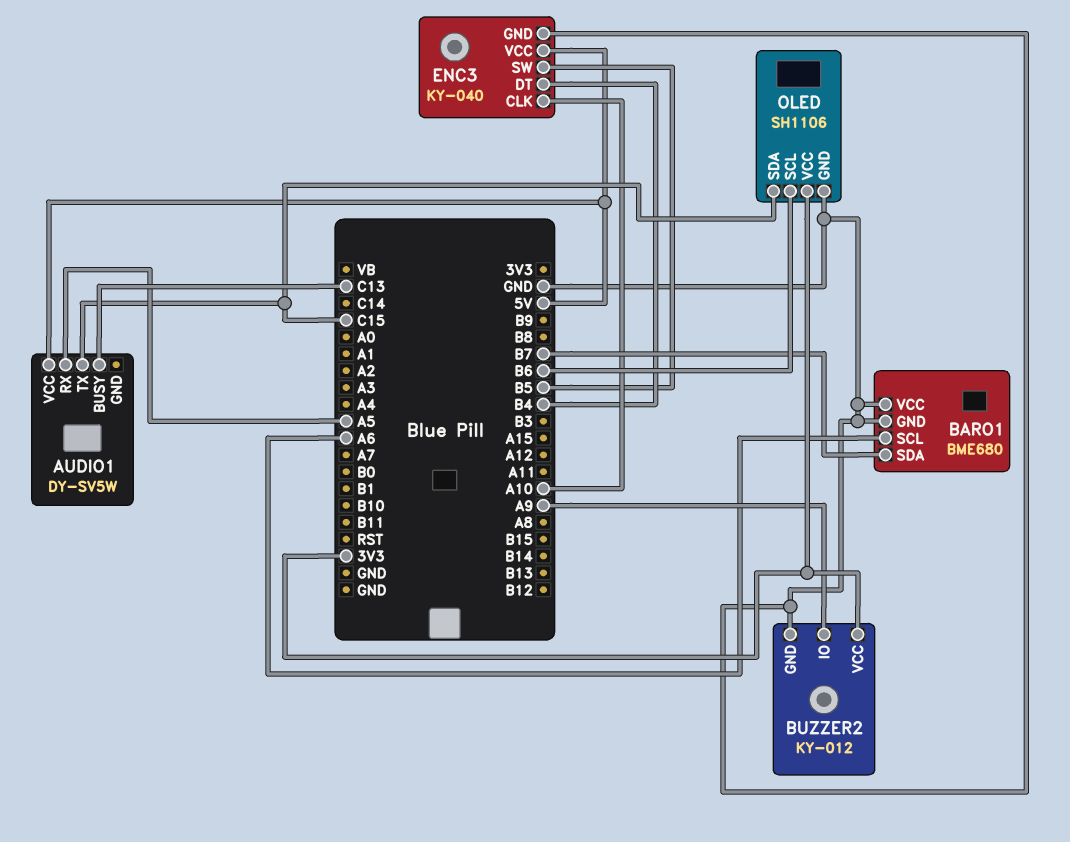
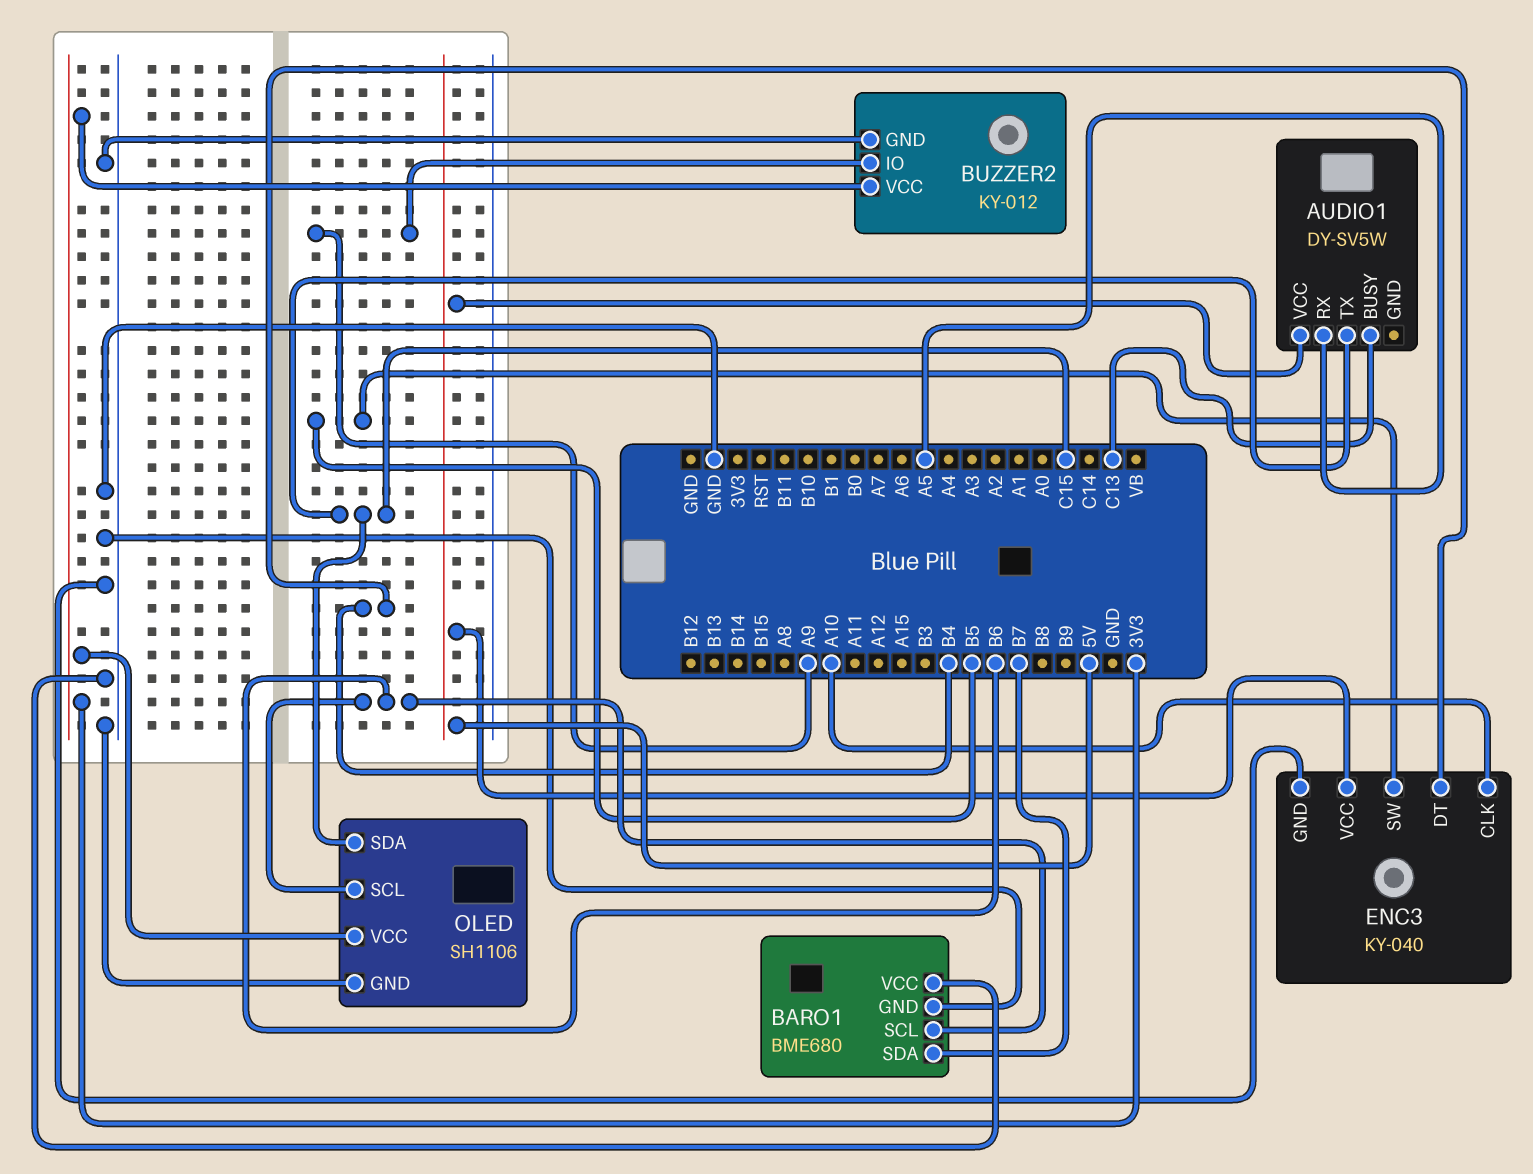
BARO1 pin SCL: A6 -> B6

